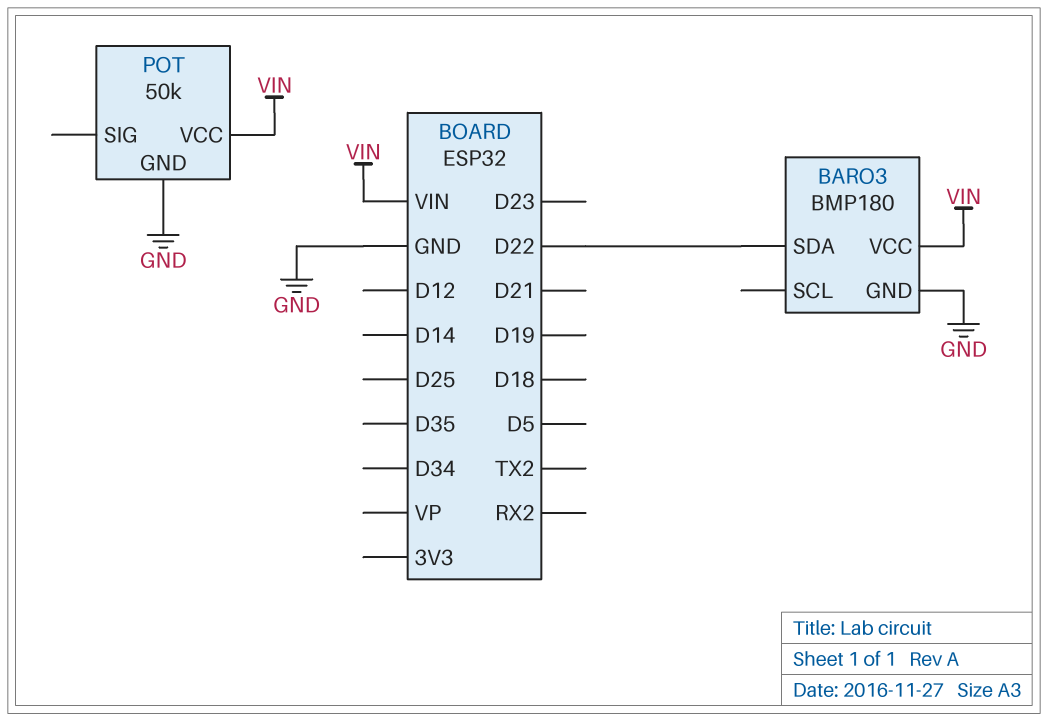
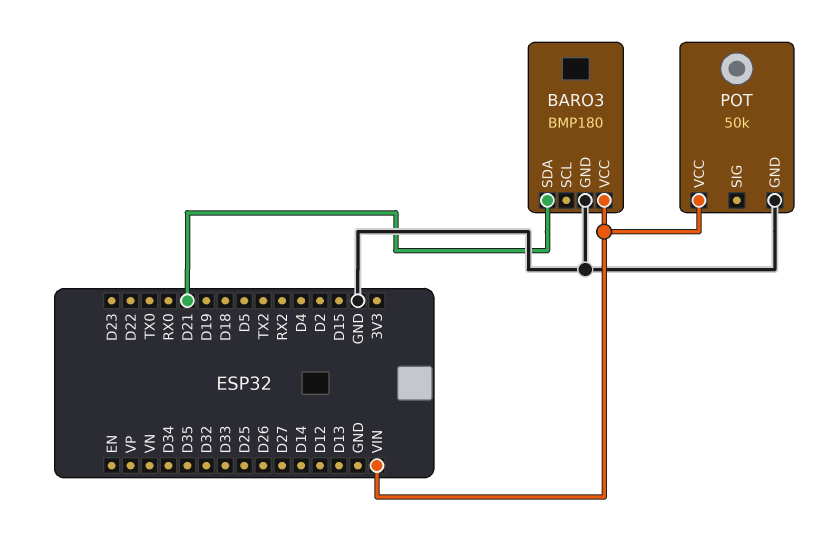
BARO3 pin SDA: D22 -> D21

